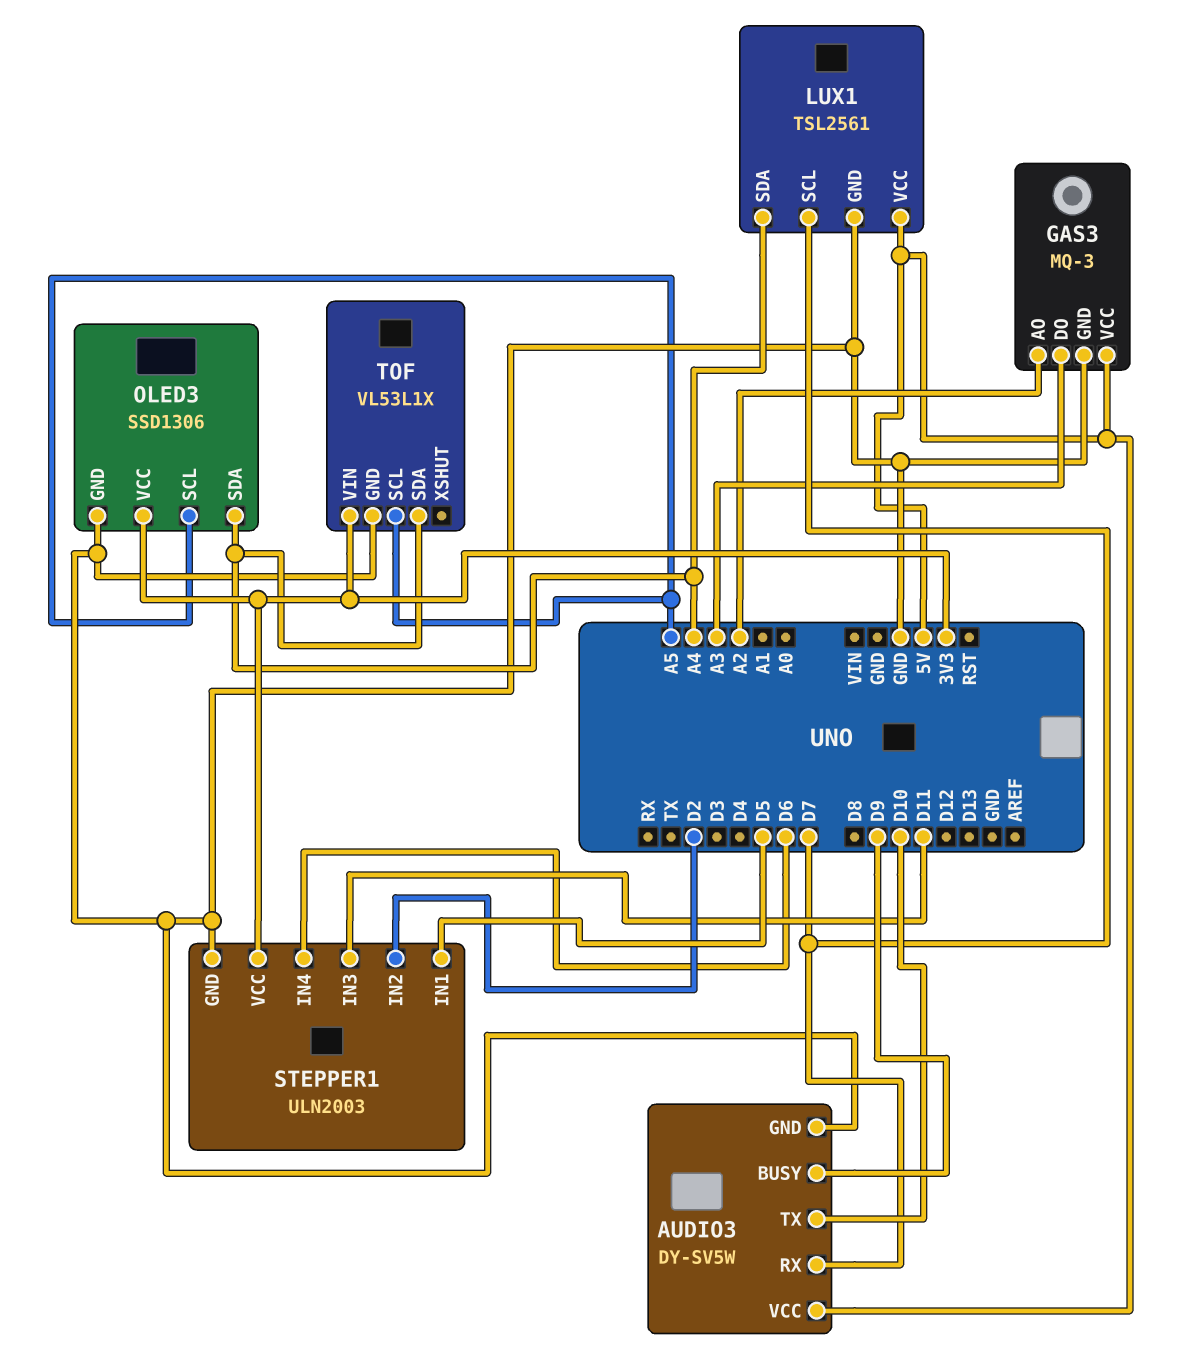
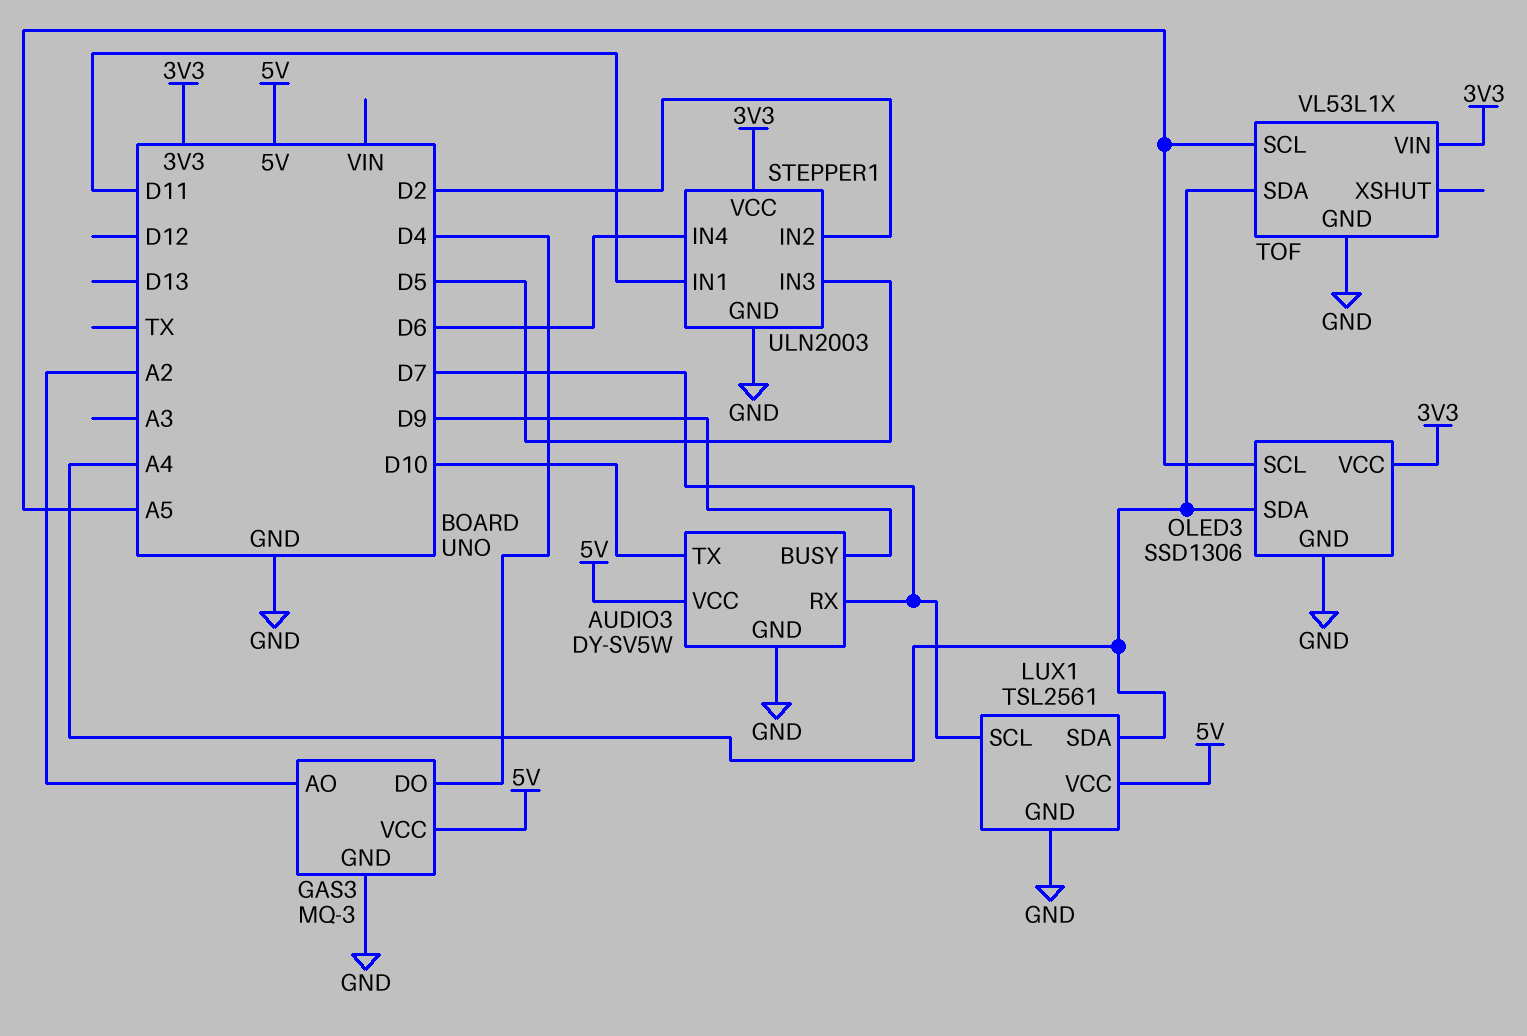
GAS3 pin DO: A3 -> D4
STEPPER1 pin IN1: D5 -> D11
STEPPER1 pin IN3: D11 -> D5

